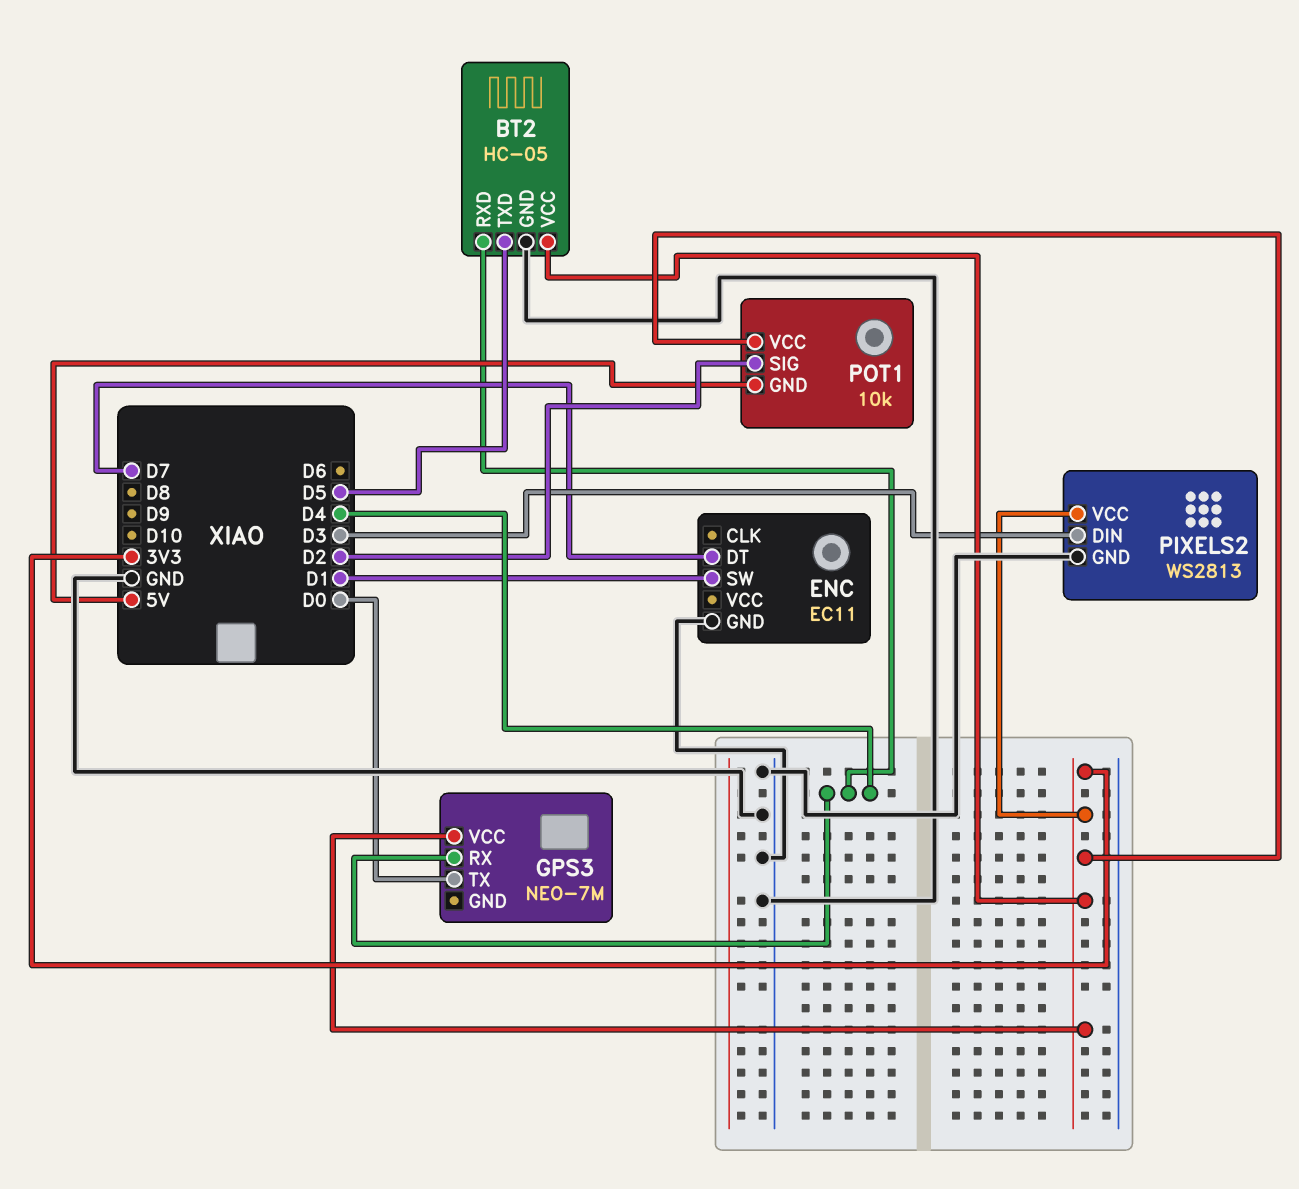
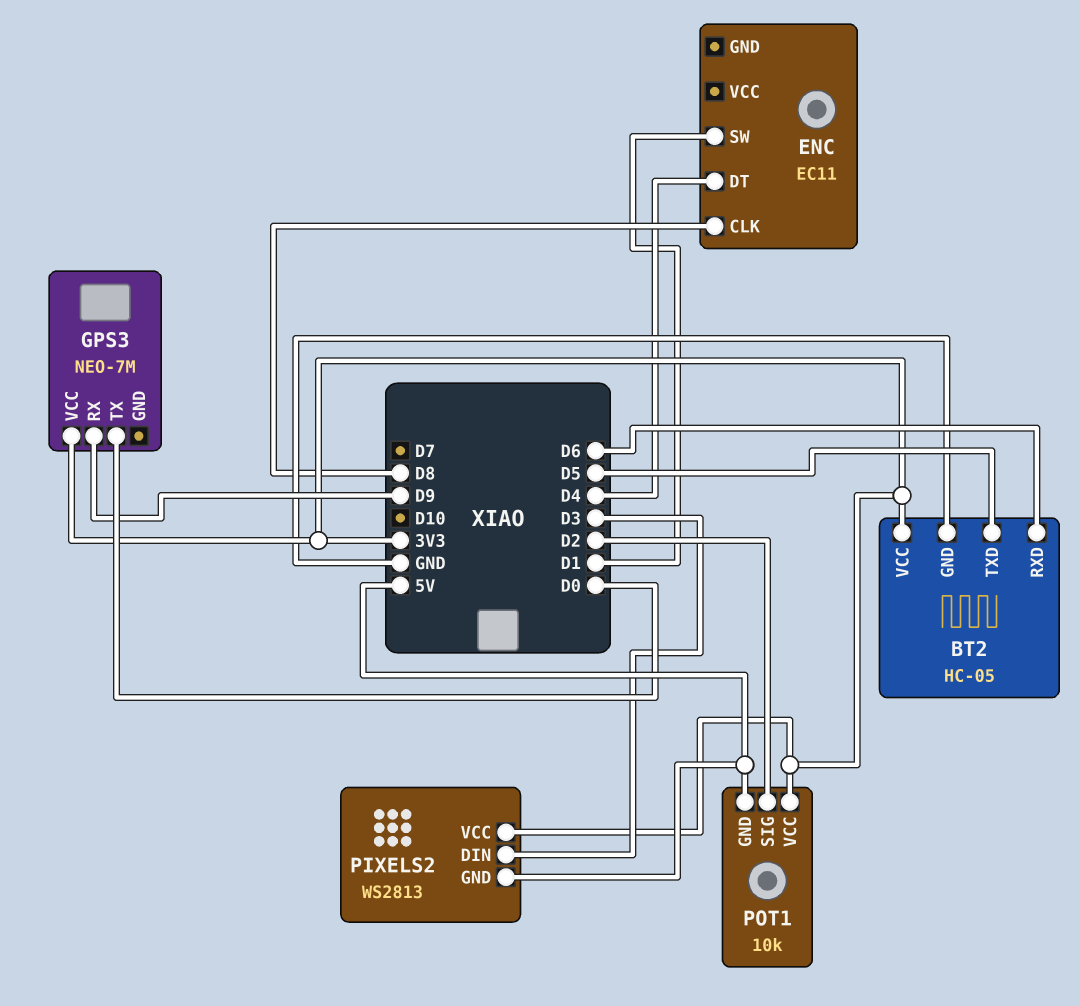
BT2 pin RXD: D4 -> D6
ENC pin CLK: none -> D8
ENC pin DT: D7 -> D4
ENC pin GND: GND -> none
GPS3 pin RX: D4 -> D9
PIXELS2 pin GND: GND -> 5V

